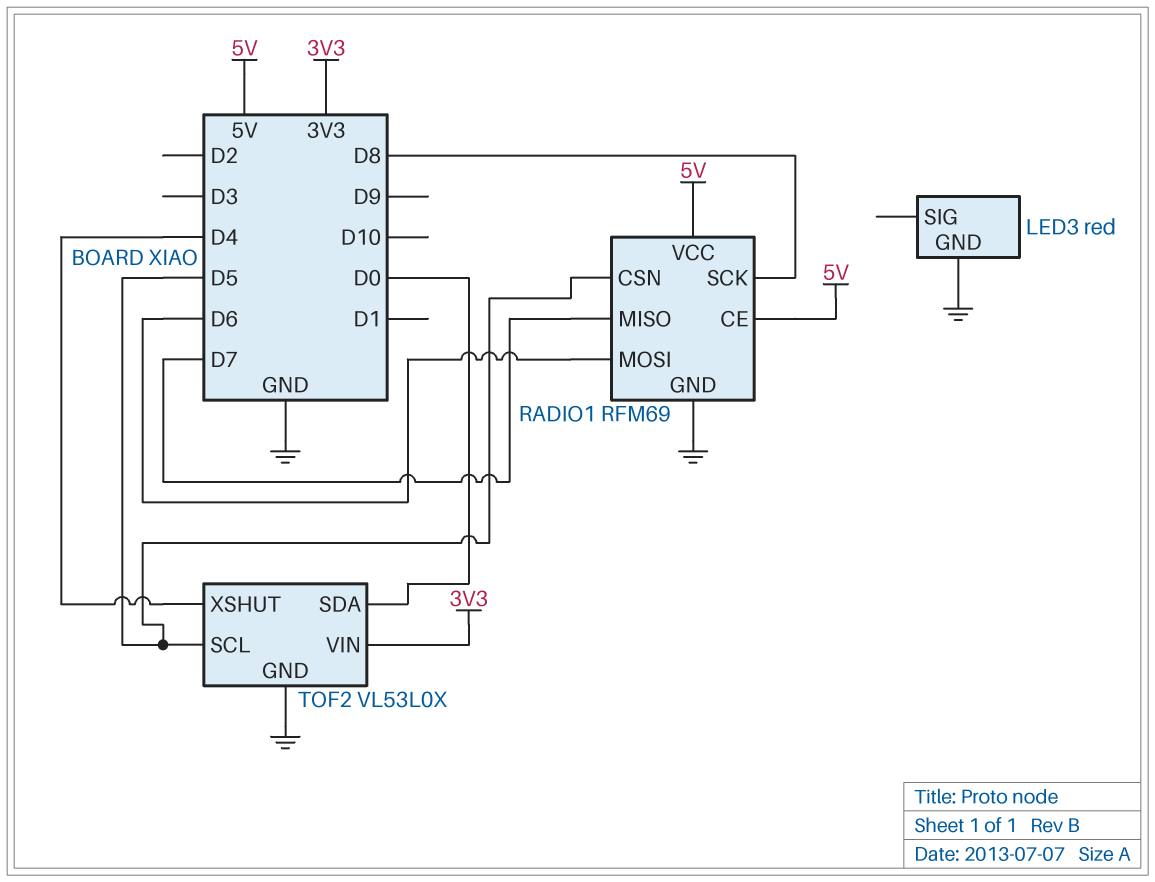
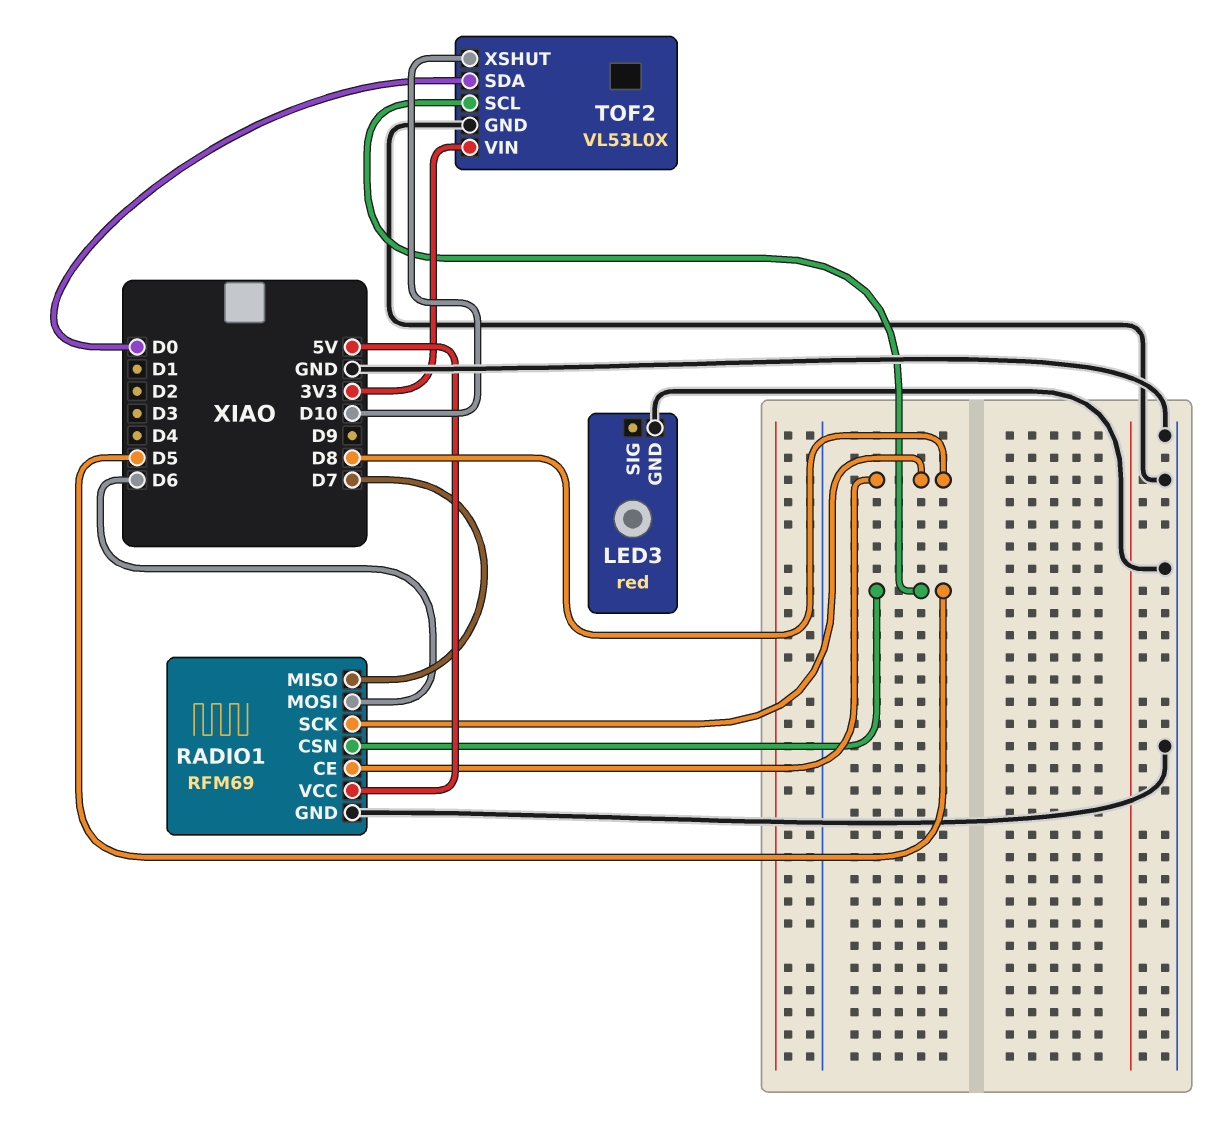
RADIO1 pin CE: 5V -> D8
TOF2 pin XSHUT: D4 -> D10

